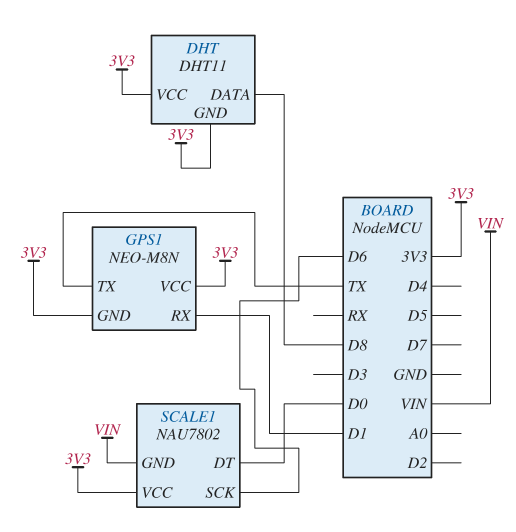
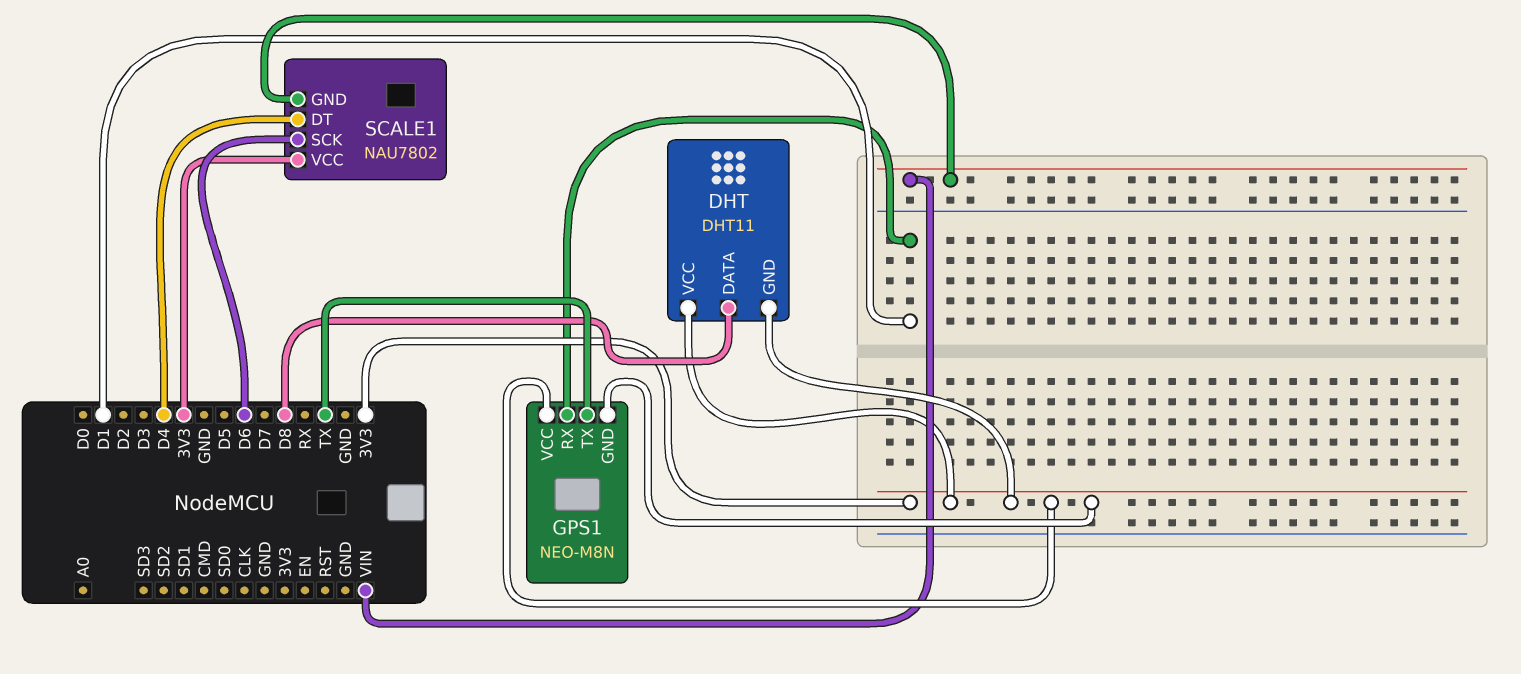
SCALE1 pin DT: D0 -> D4

